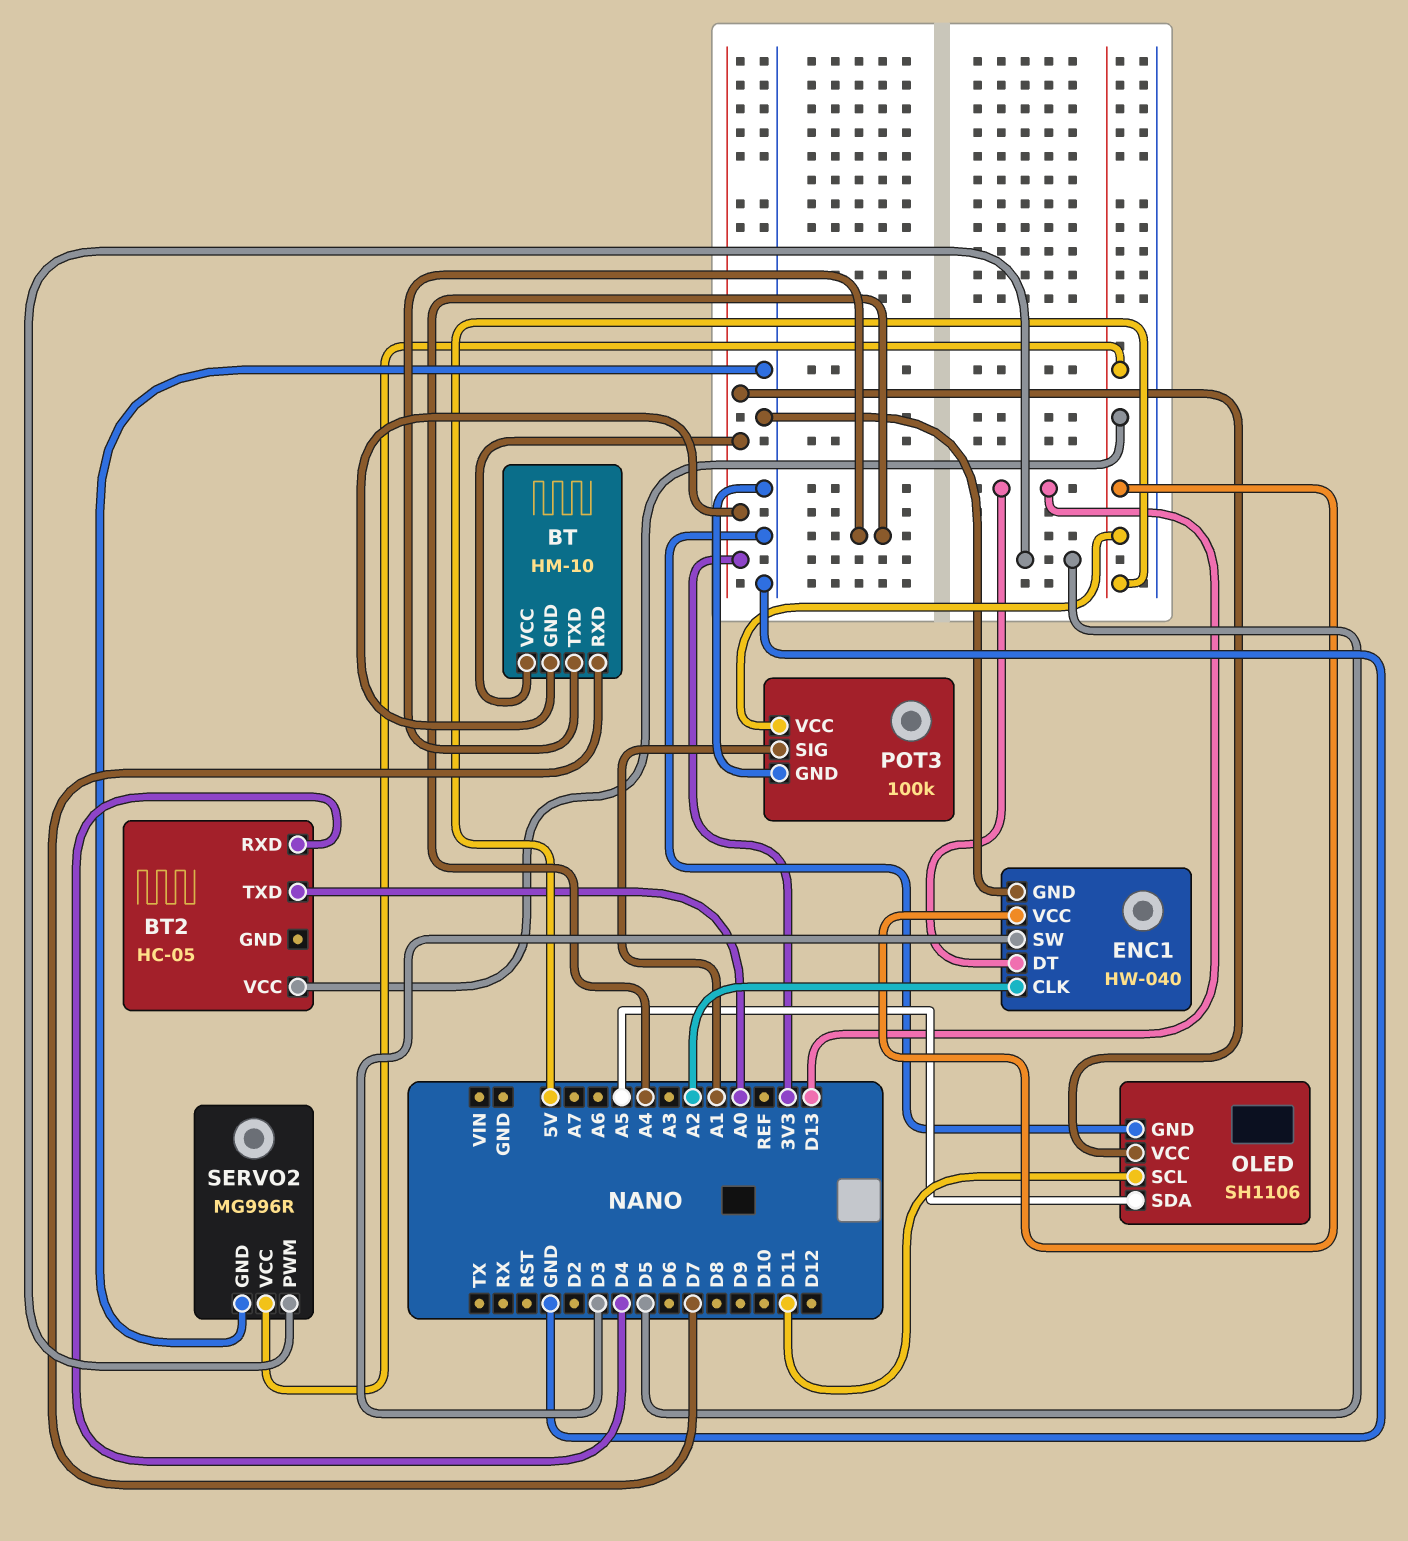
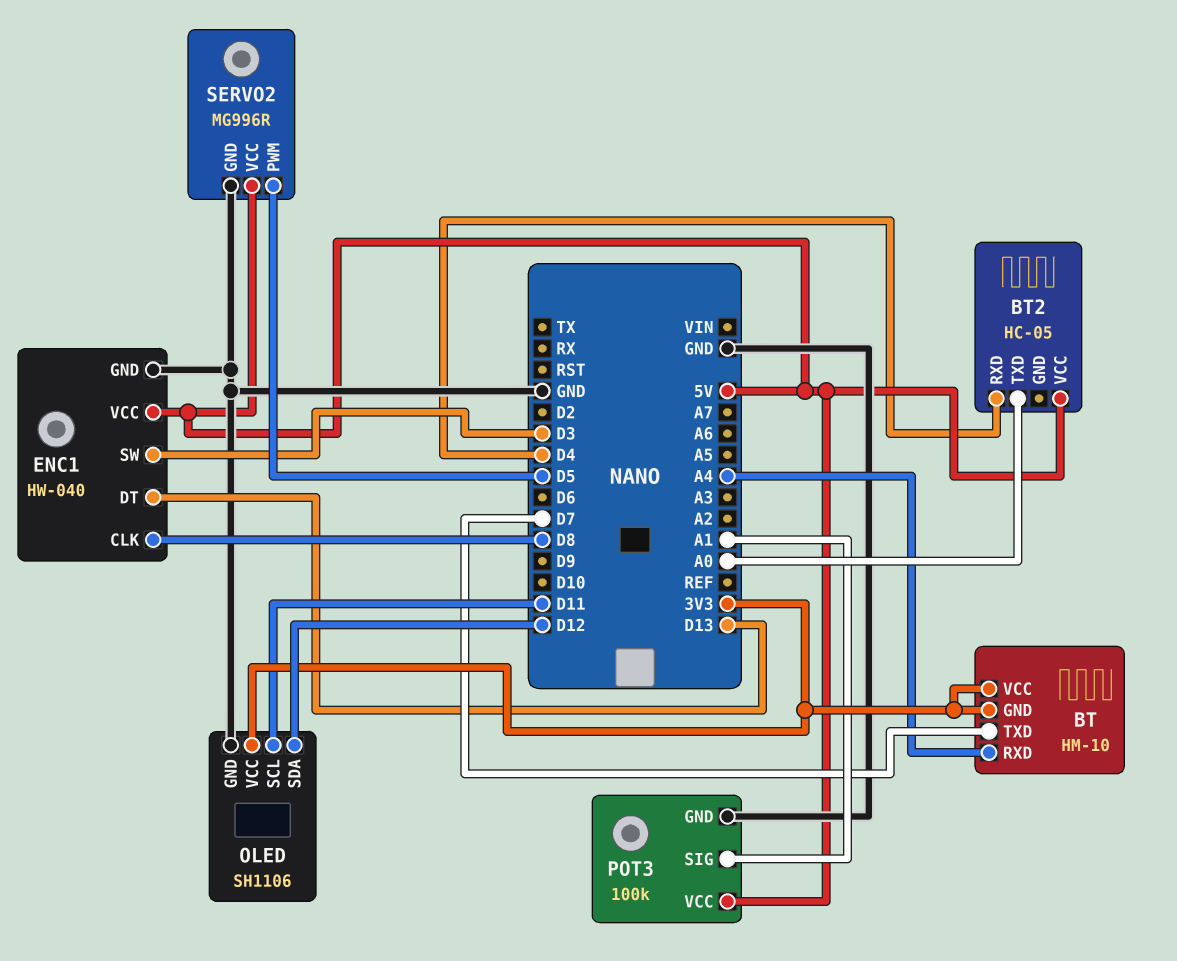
BT pin RXD: D7 -> A4
BT pin TXD: A4 -> D7
ENC1 pin CLK: A2 -> D8
OLED pin SDA: A5 -> D12

